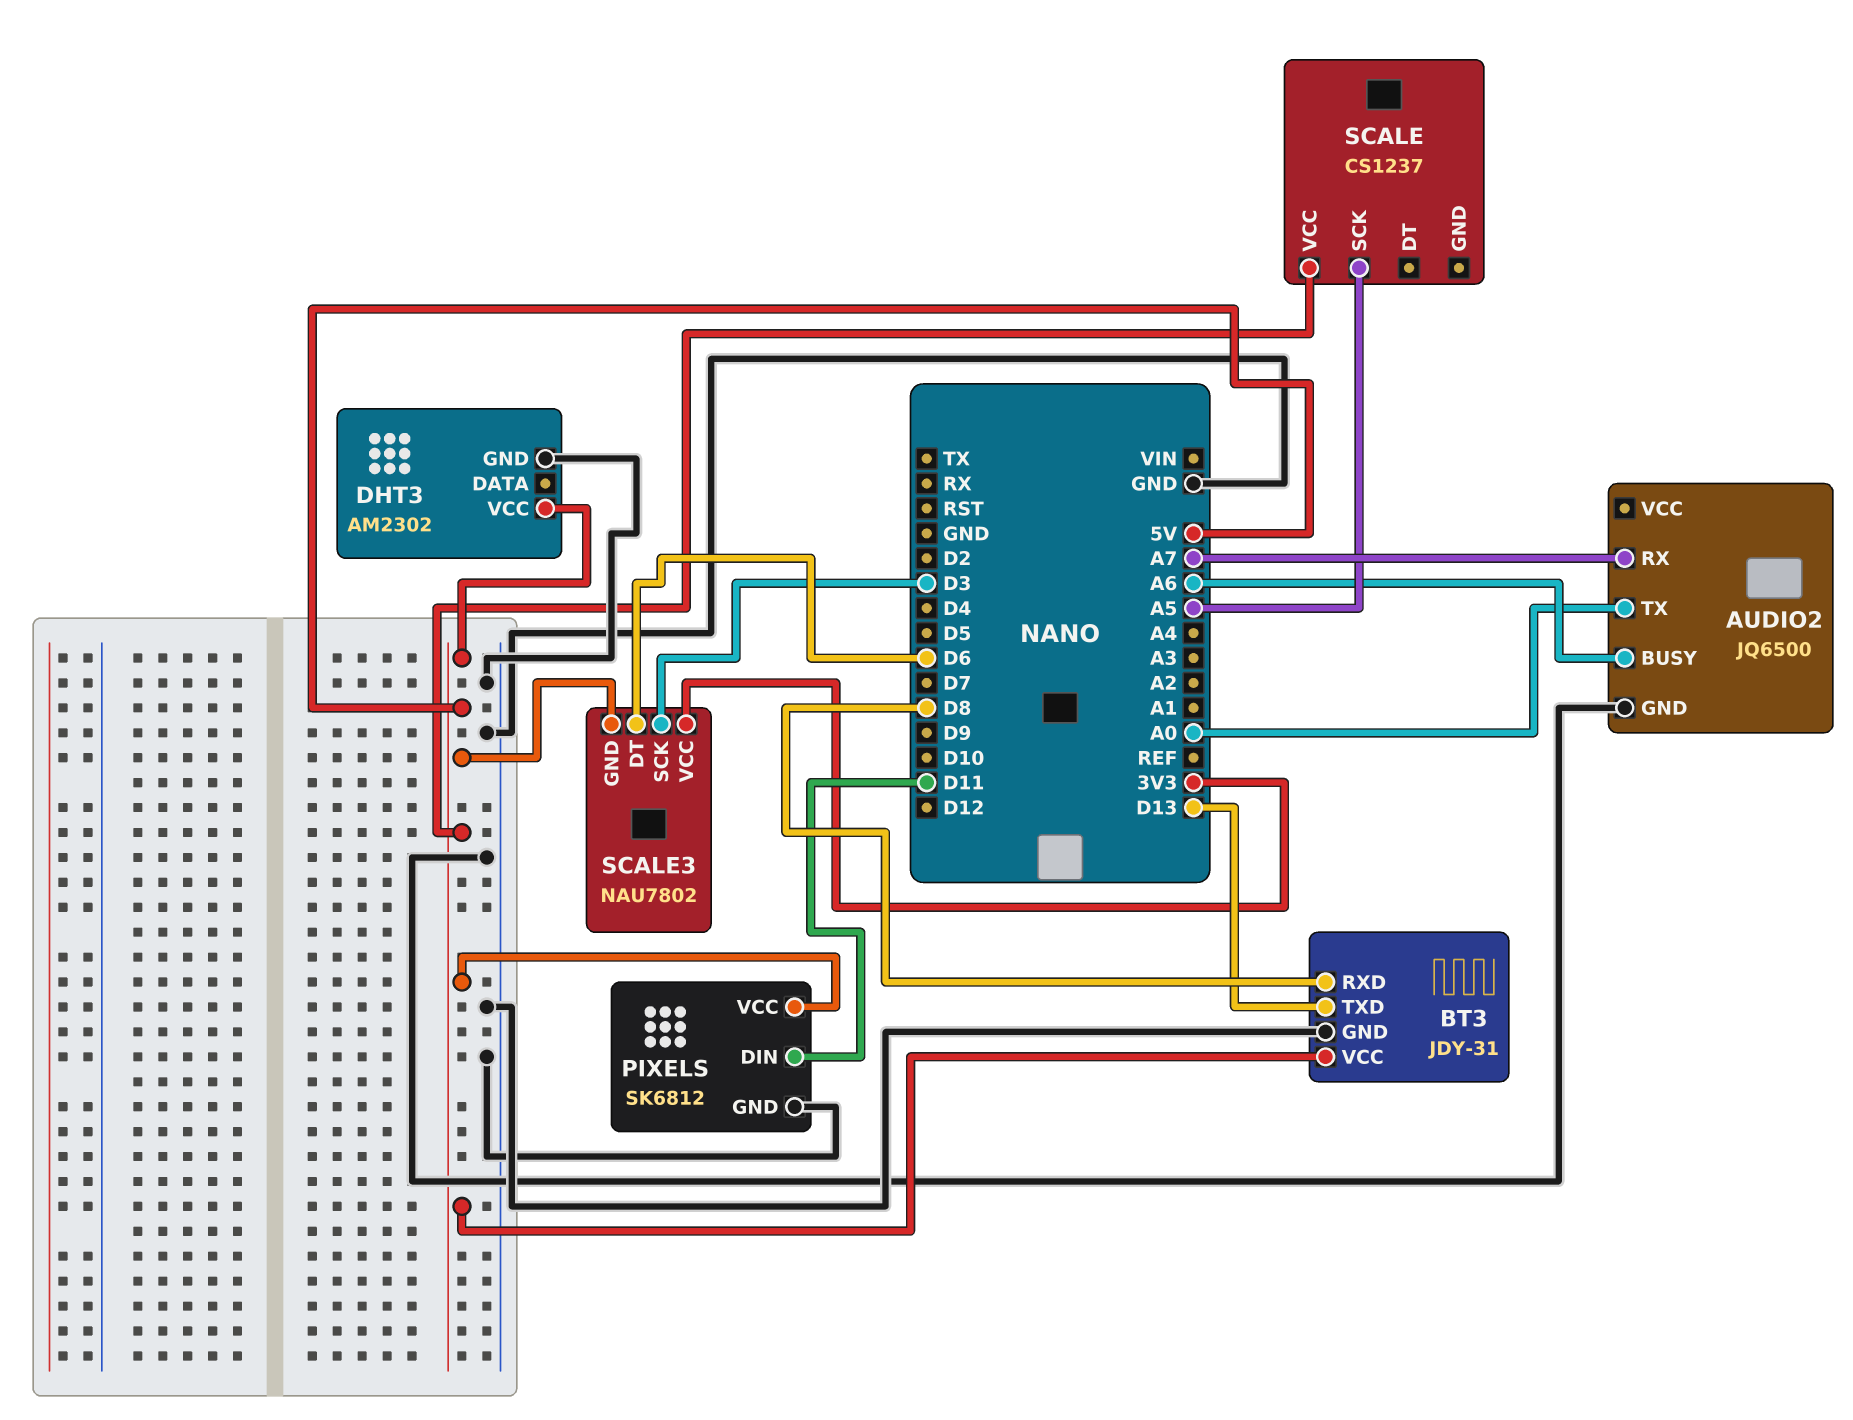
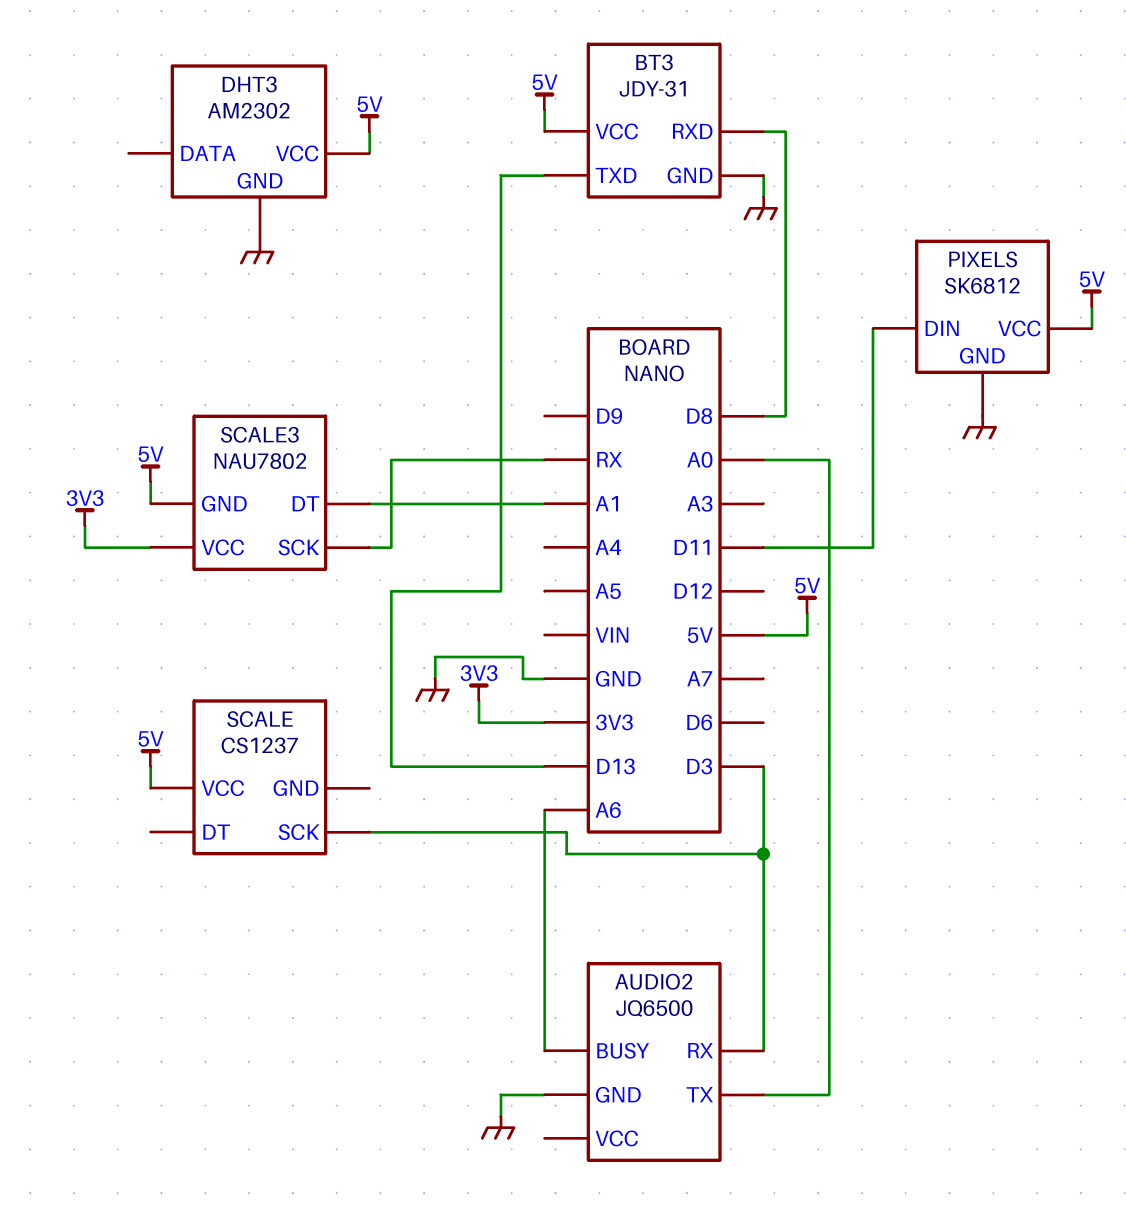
AUDIO2 pin RX: A7 -> D3
SCALE pin SCK: A5 -> D3
SCALE3 pin DT: D6 -> A1
SCALE3 pin SCK: D3 -> RX

